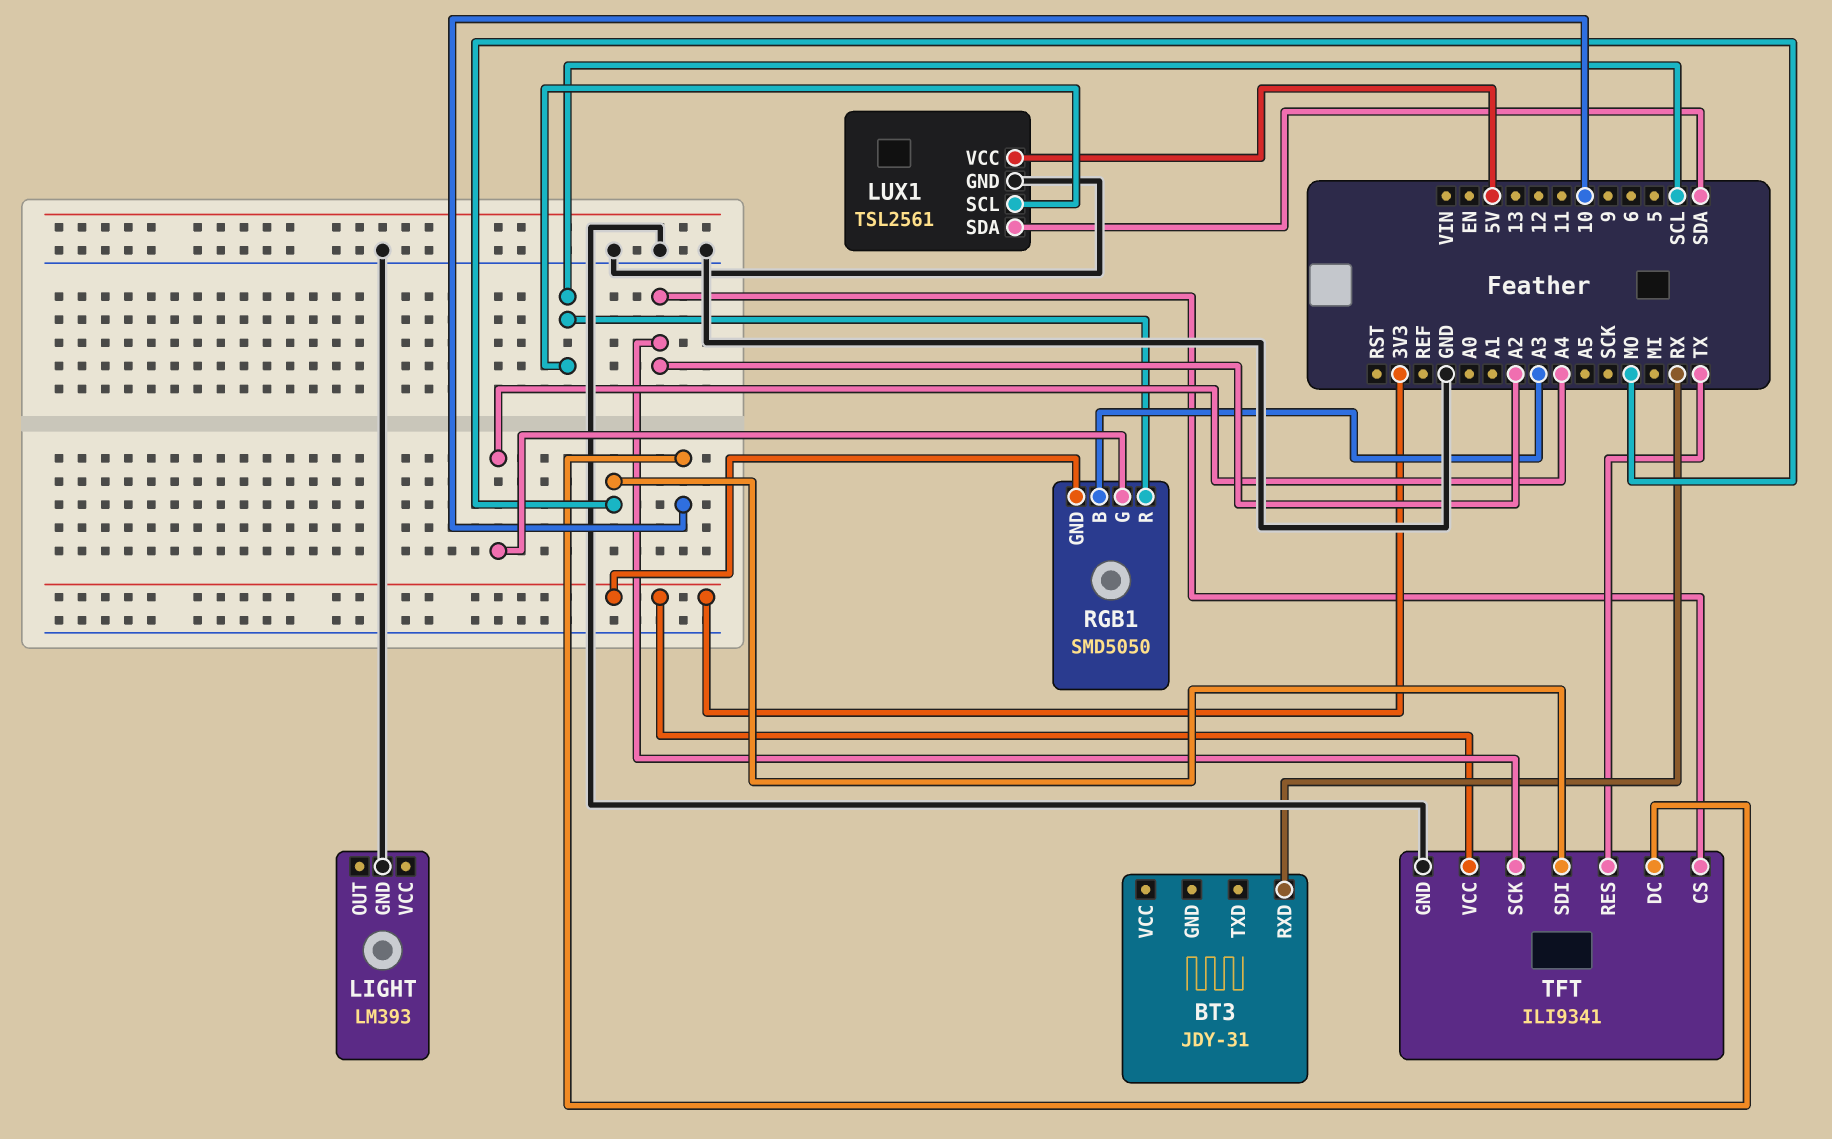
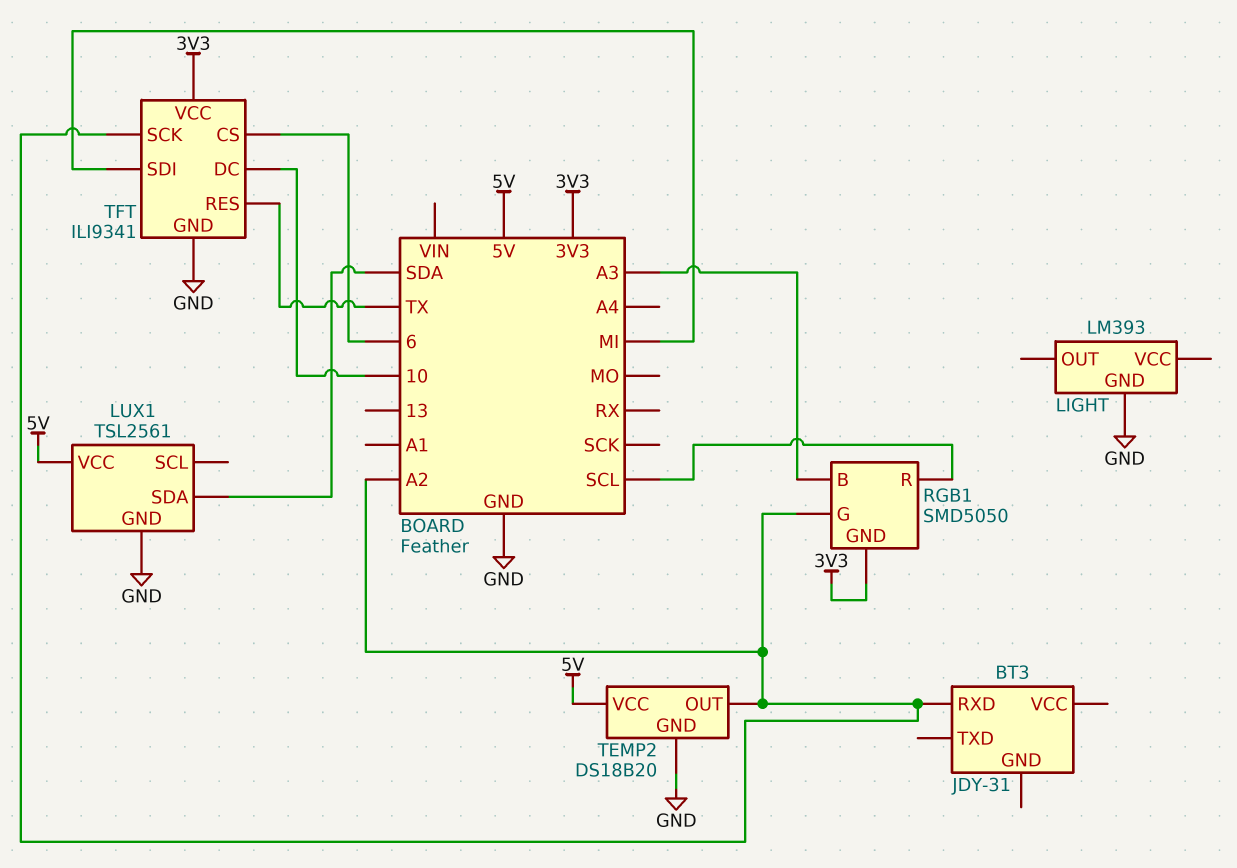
BT3 pin RXD: RX -> A2
LUX1 pin SCL: SCL -> none
RGB1 pin G: A4 -> A2
TEMP2: none -> DS18B20
TEMP2 pin GND: none -> GND
TEMP2 pin OUT: none -> A2
TEMP2 pin VCC: none -> 5V
TFT pin CS: A2 -> 6
TFT pin SDI: MO -> MI

